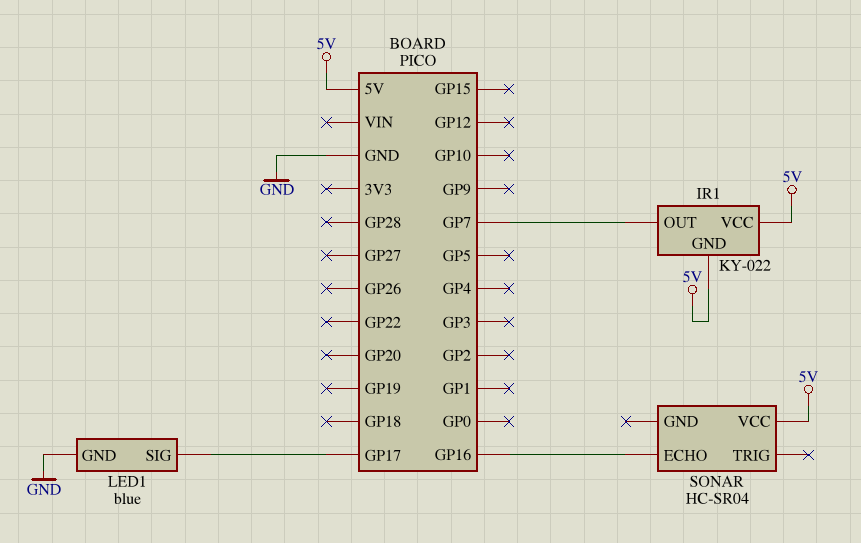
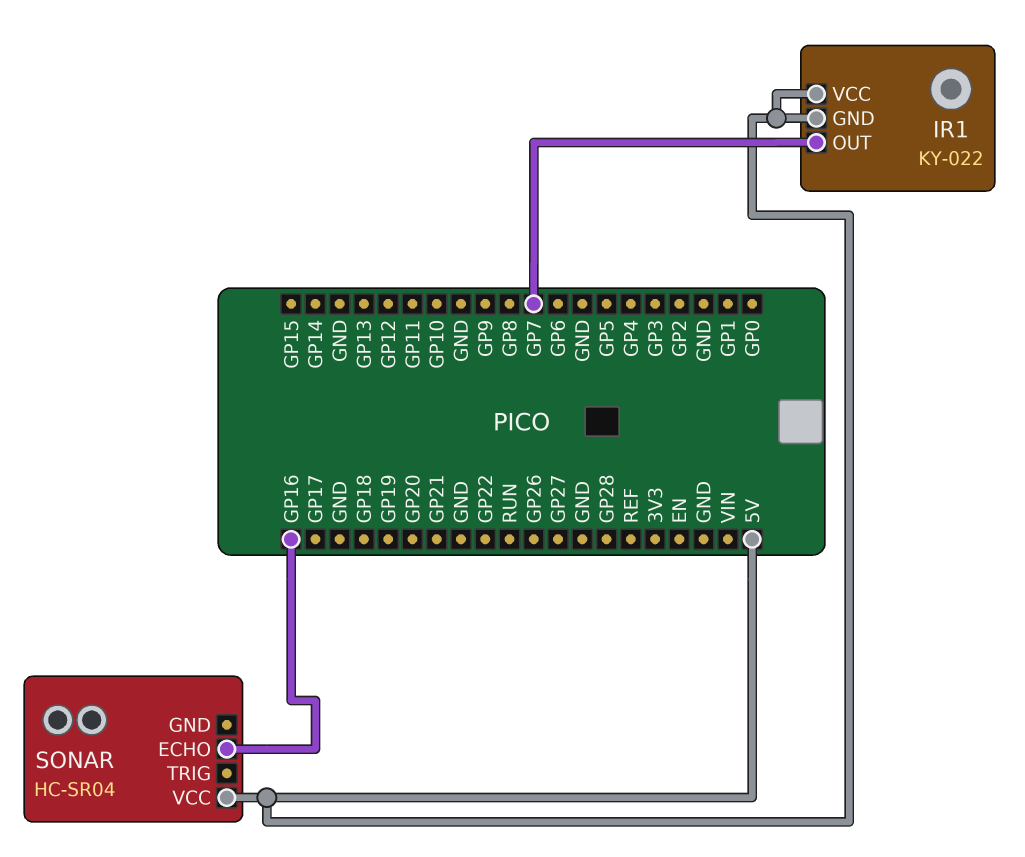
LED1: blue -> none
LED1 pin GND: GND -> none
LED1 pin SIG: GP17 -> none

